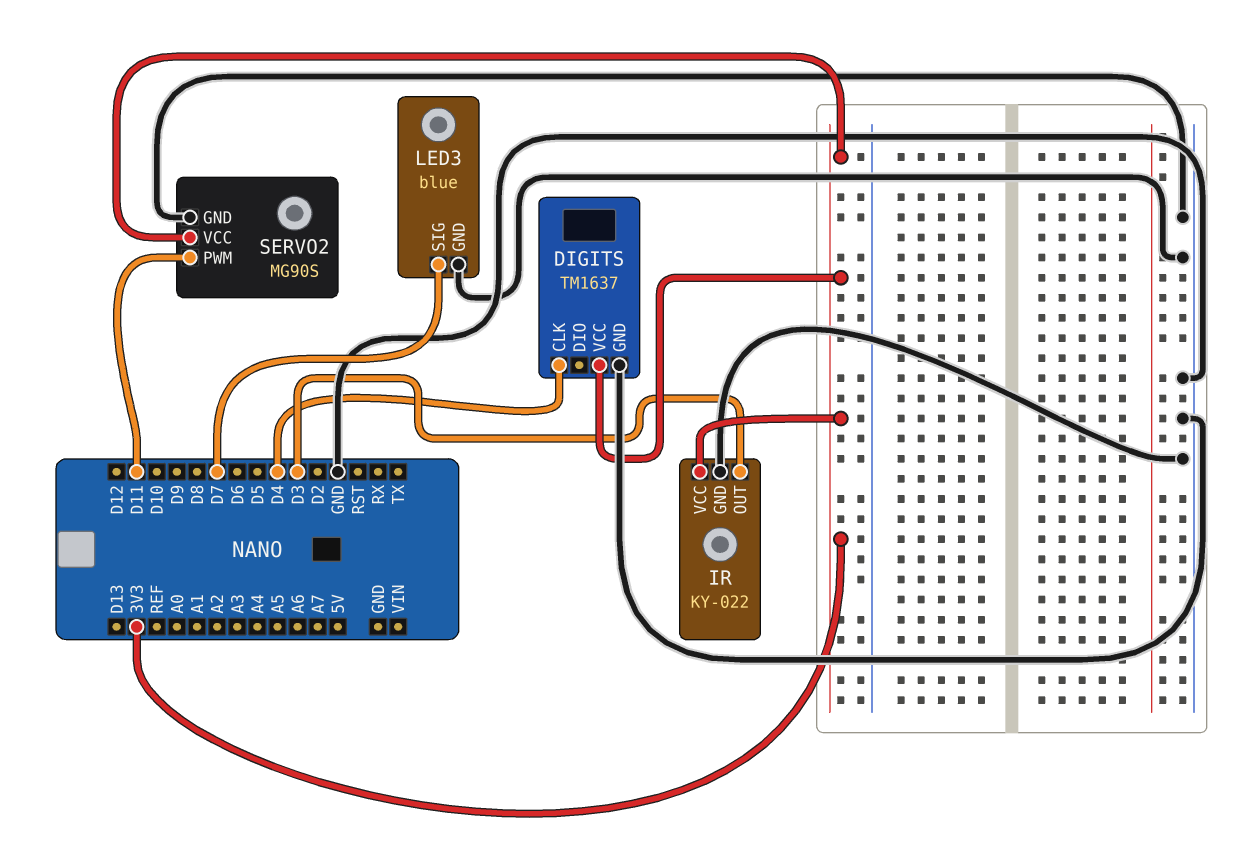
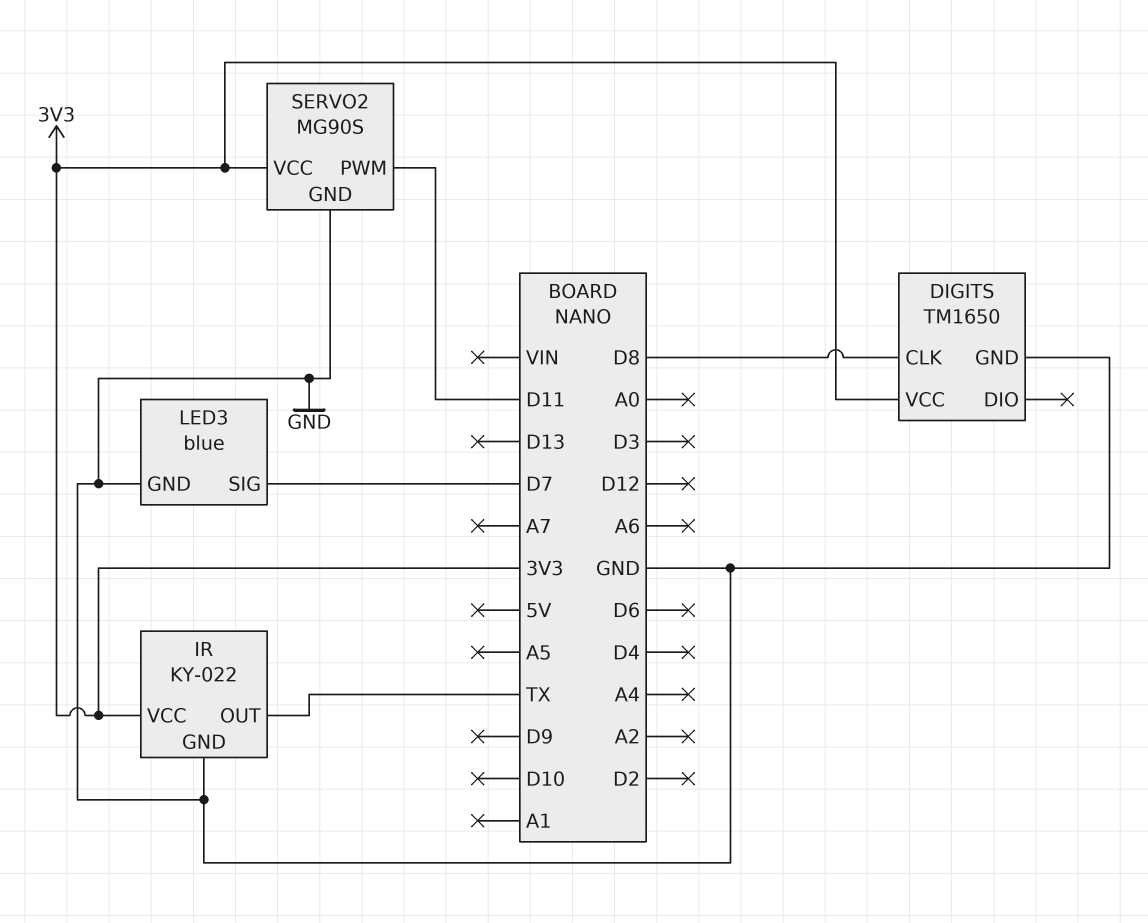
DIGITS: TM1637 -> TM1650
DIGITS pin CLK: D4 -> D8
IR pin OUT: D3 -> TX

